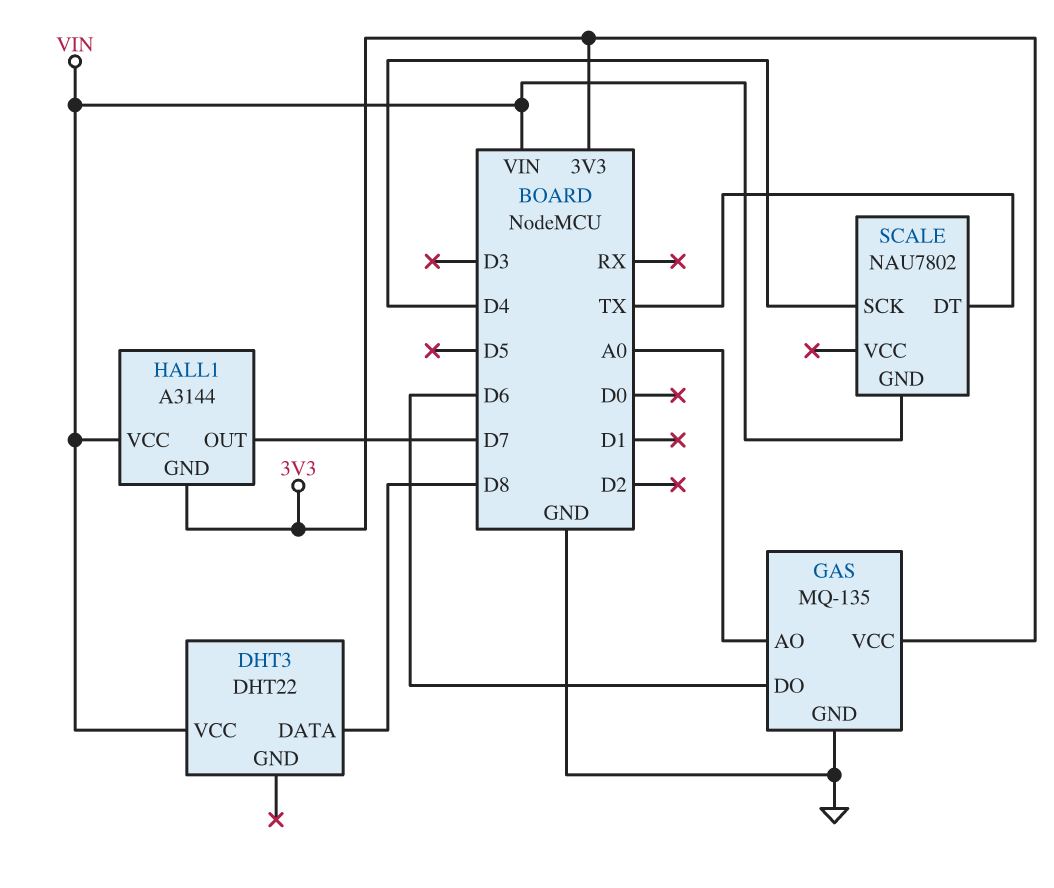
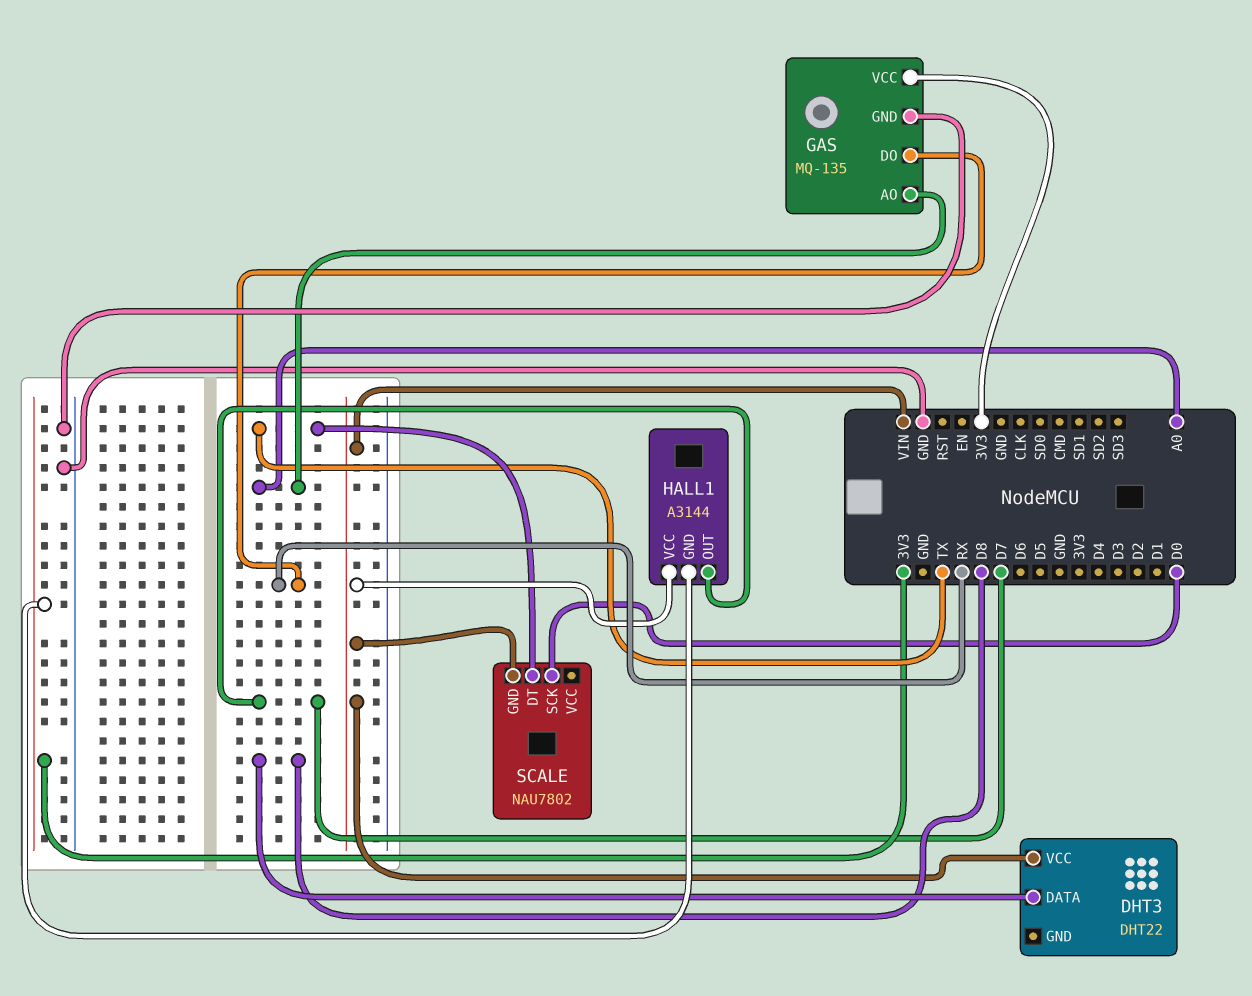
GAS pin DO: D6 -> RX
SCALE pin SCK: D4 -> D0

